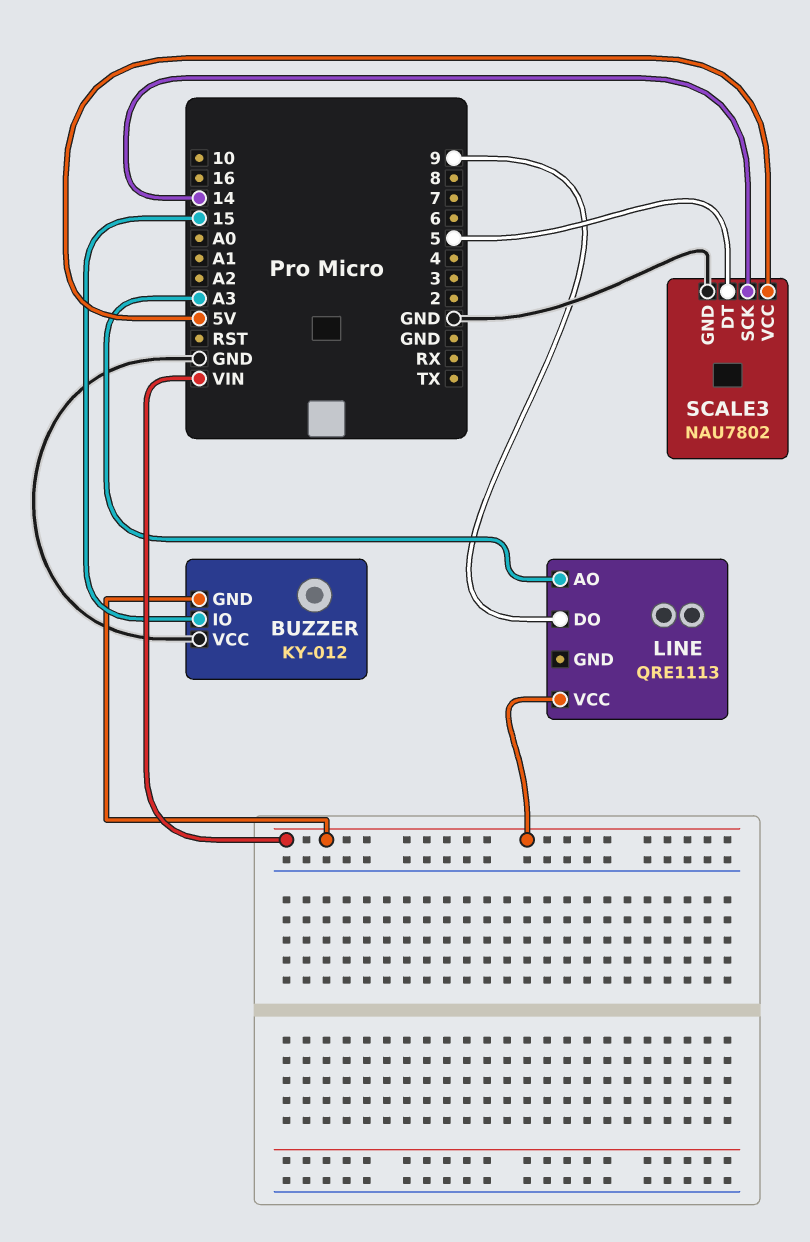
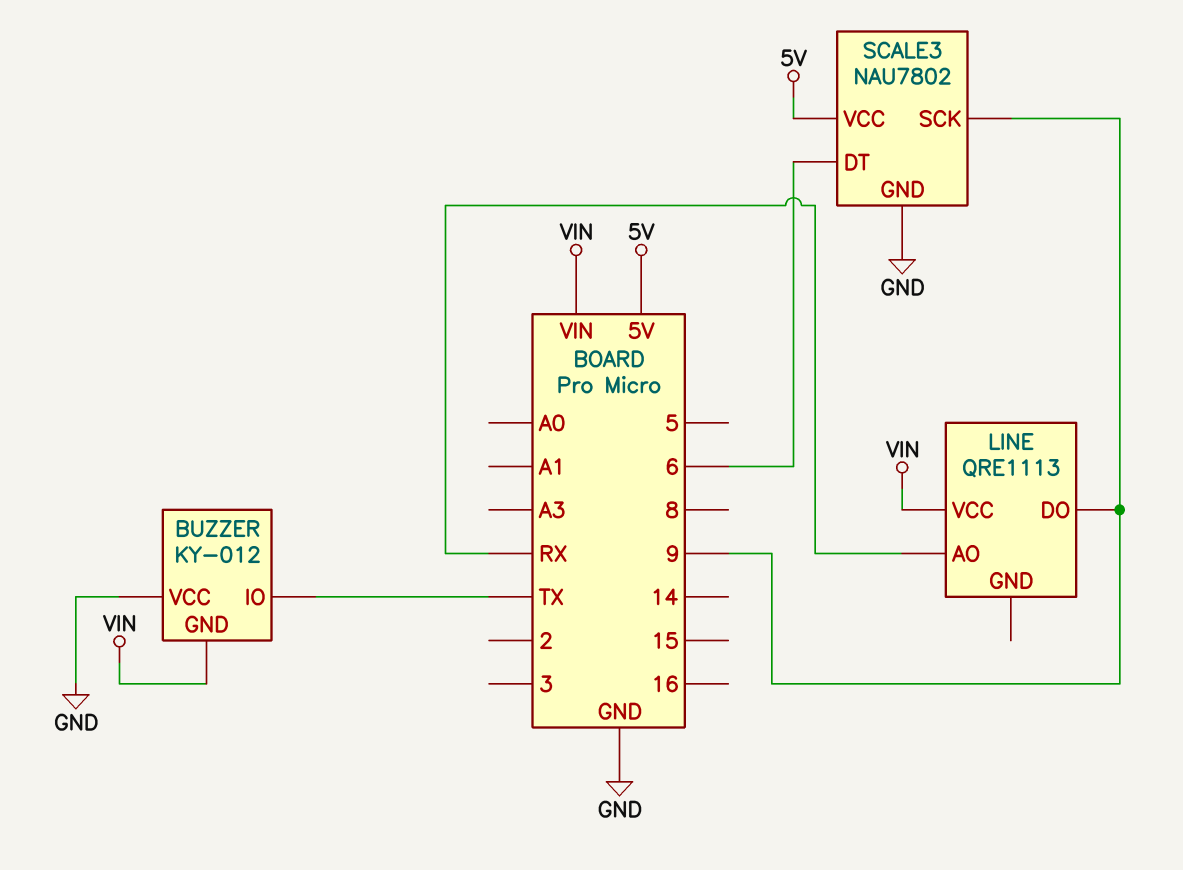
BUZZER pin IO: 15 -> TX
LINE pin AO: A3 -> RX
SCALE3 pin DT: 5 -> 6
SCALE3 pin SCK: 14 -> 9

